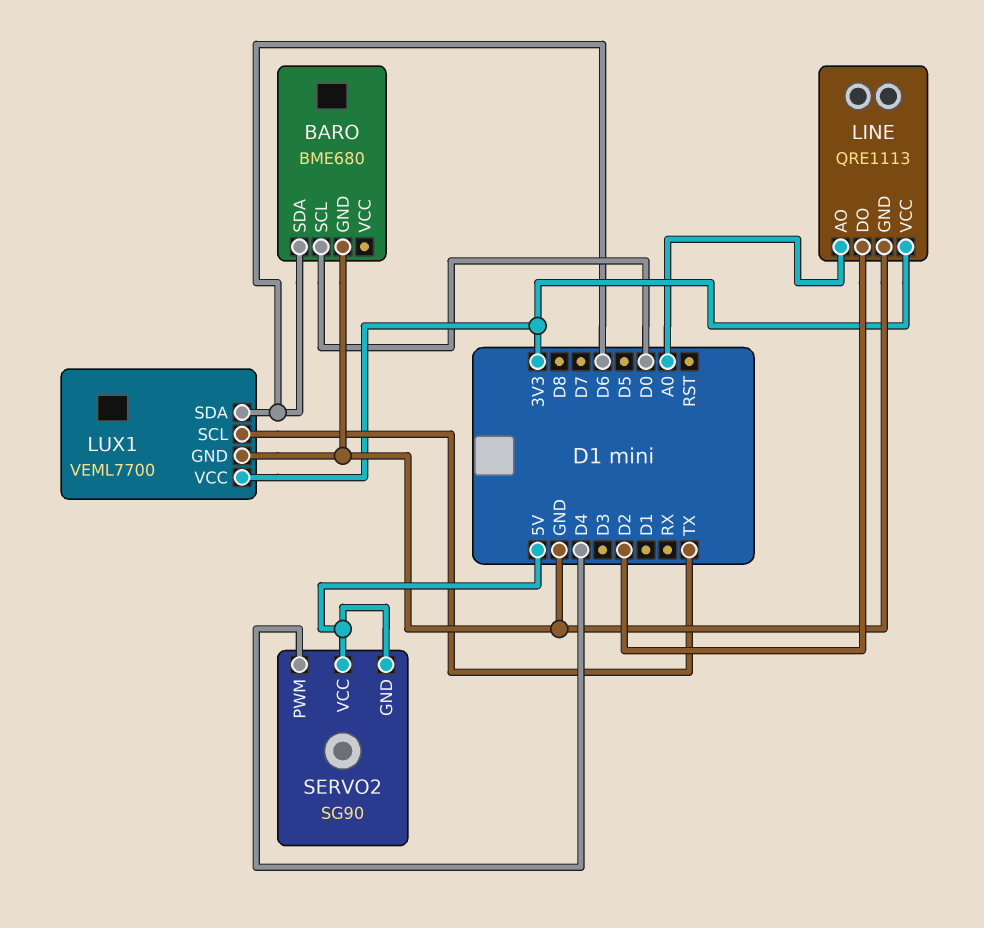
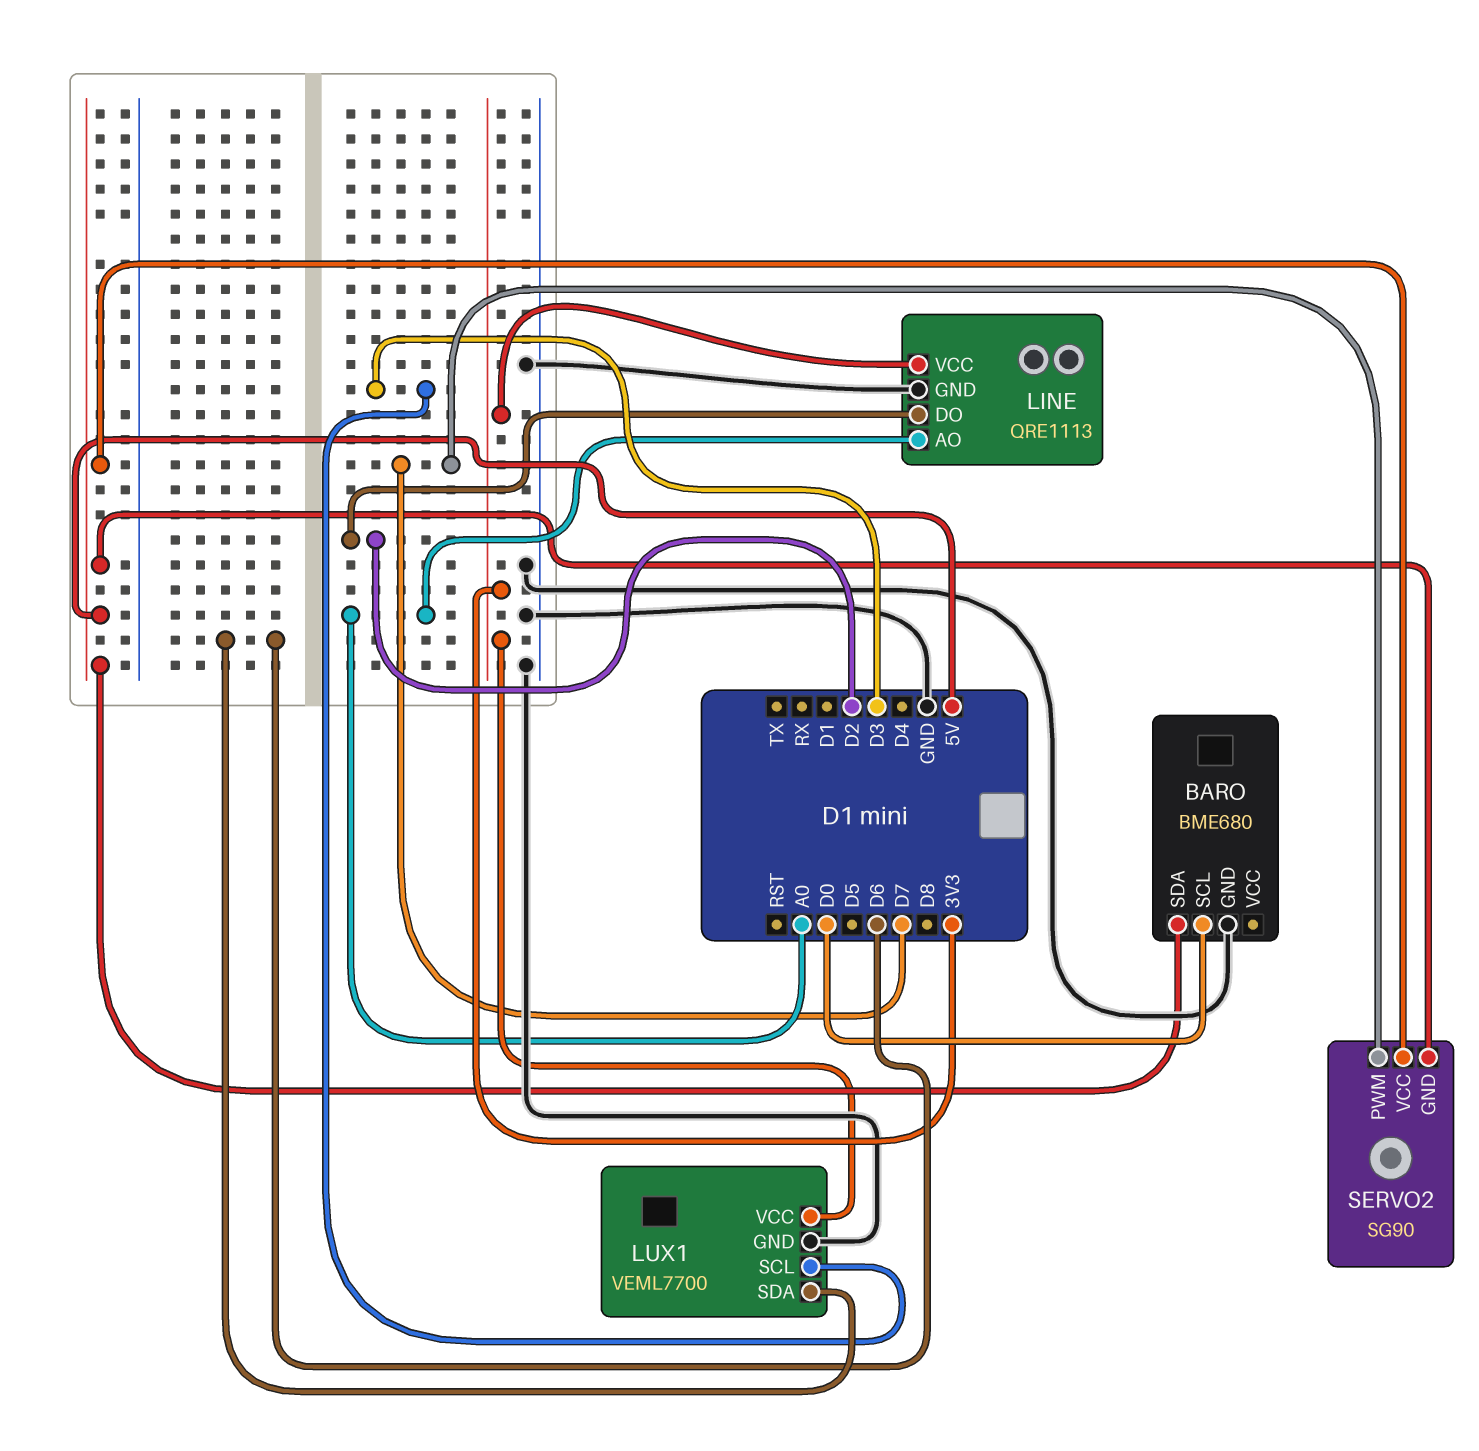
BARO pin SDA: D6 -> 5V
LUX1 pin SCL: TX -> D3
SERVO2 pin PWM: D4 -> D7

